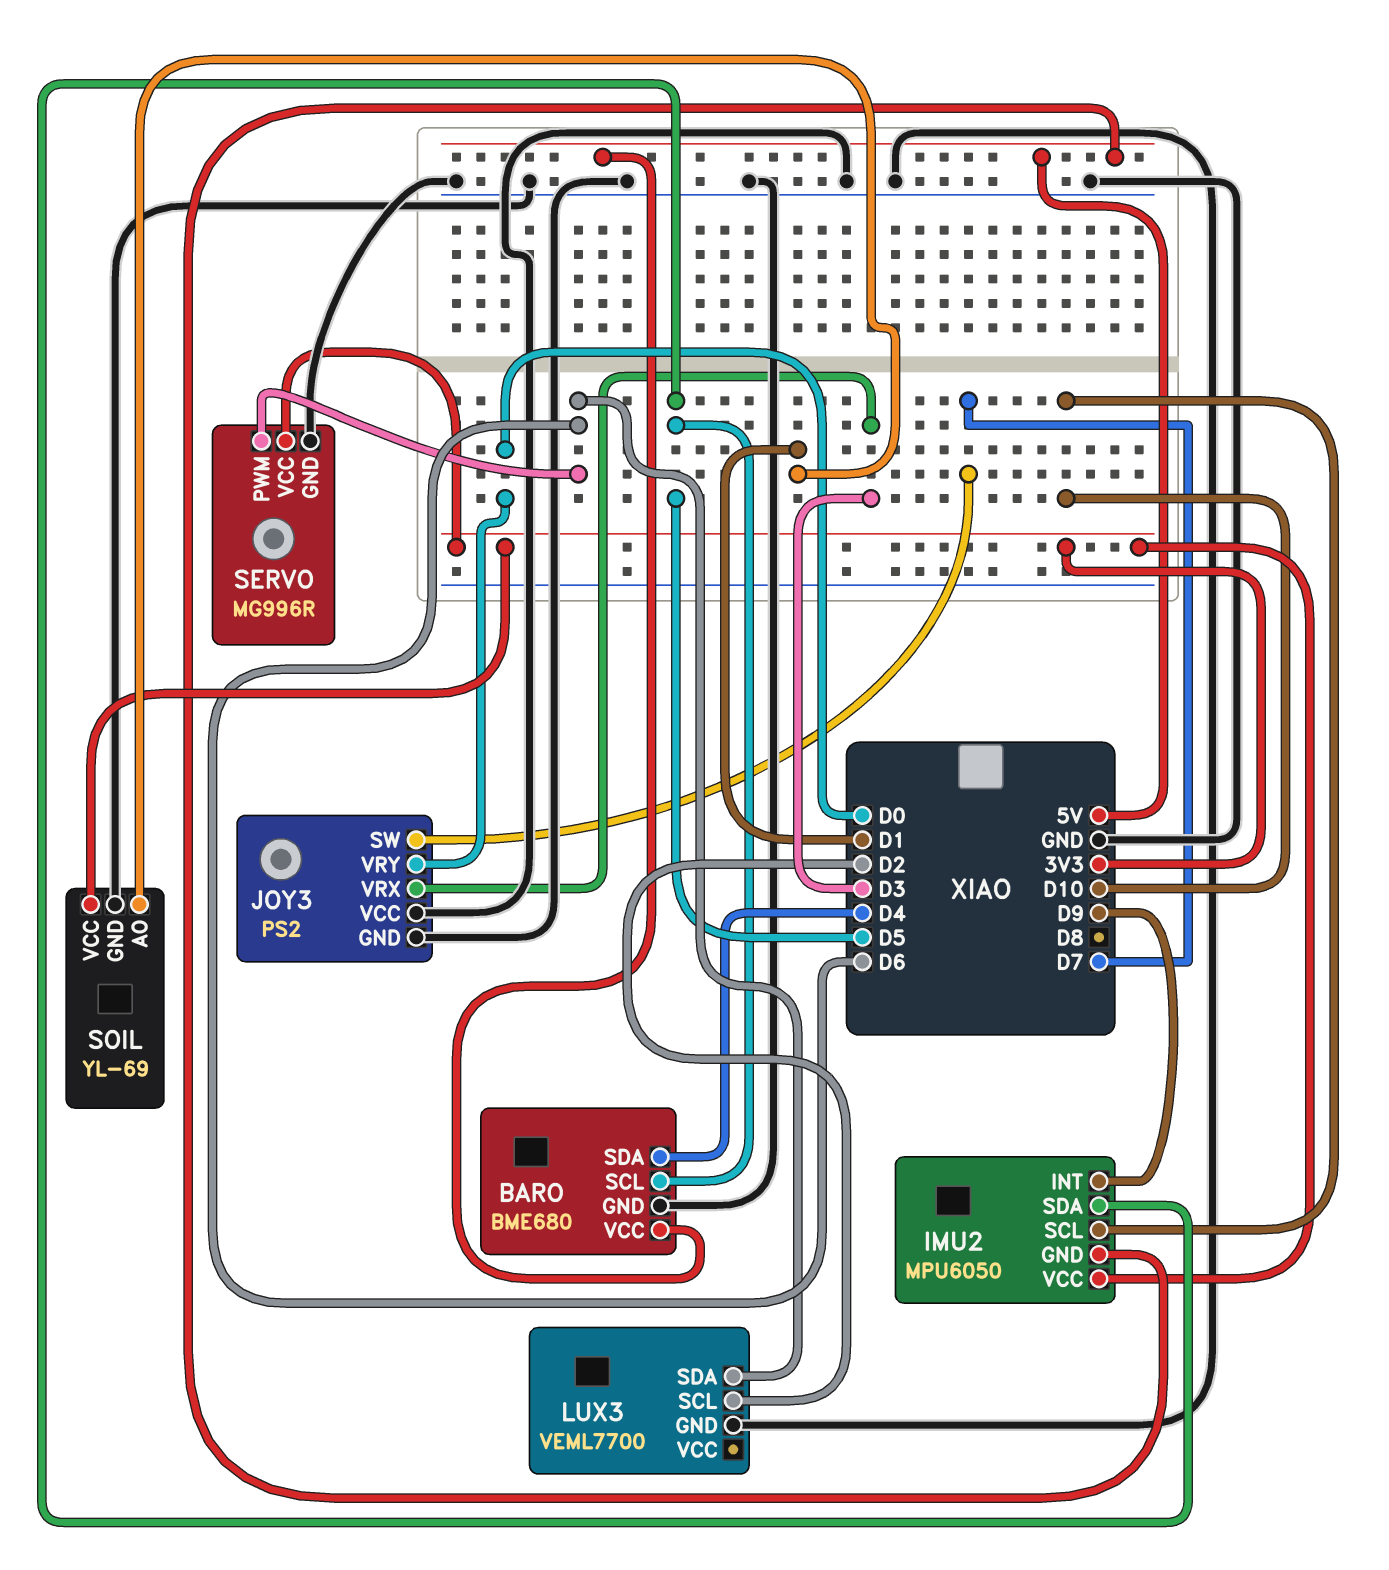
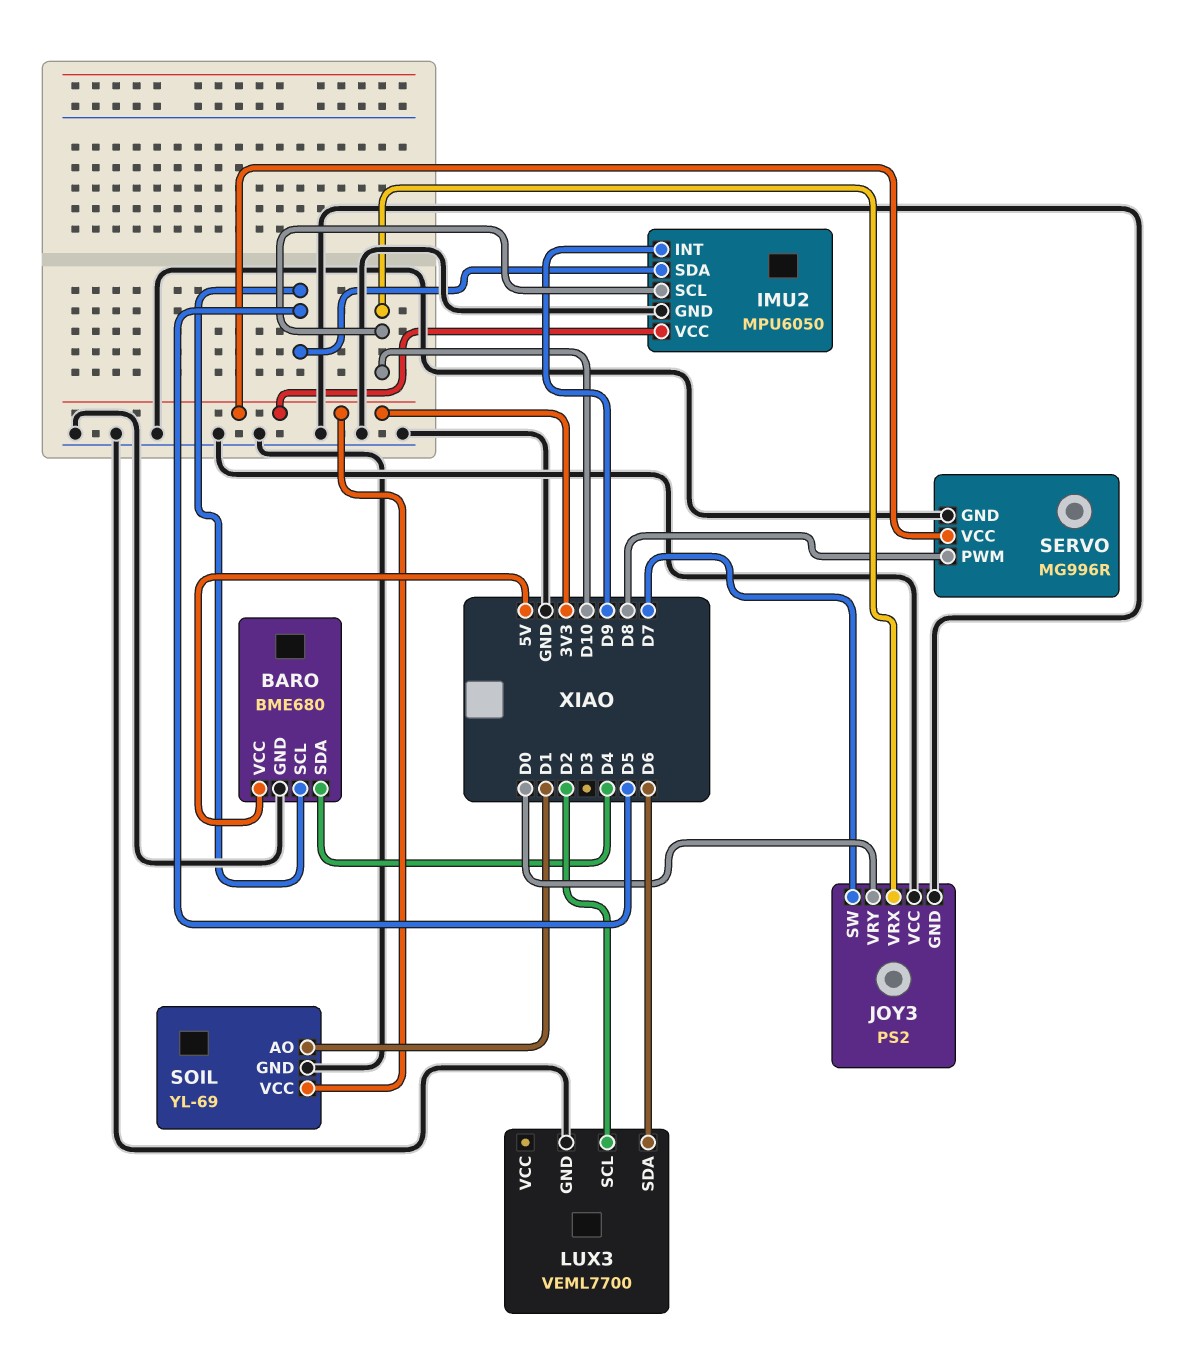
IMU2 pin GND: 5V -> GND
JOY3 pin VRX: D3 -> D10
SERVO pin PWM: D6 -> D8

